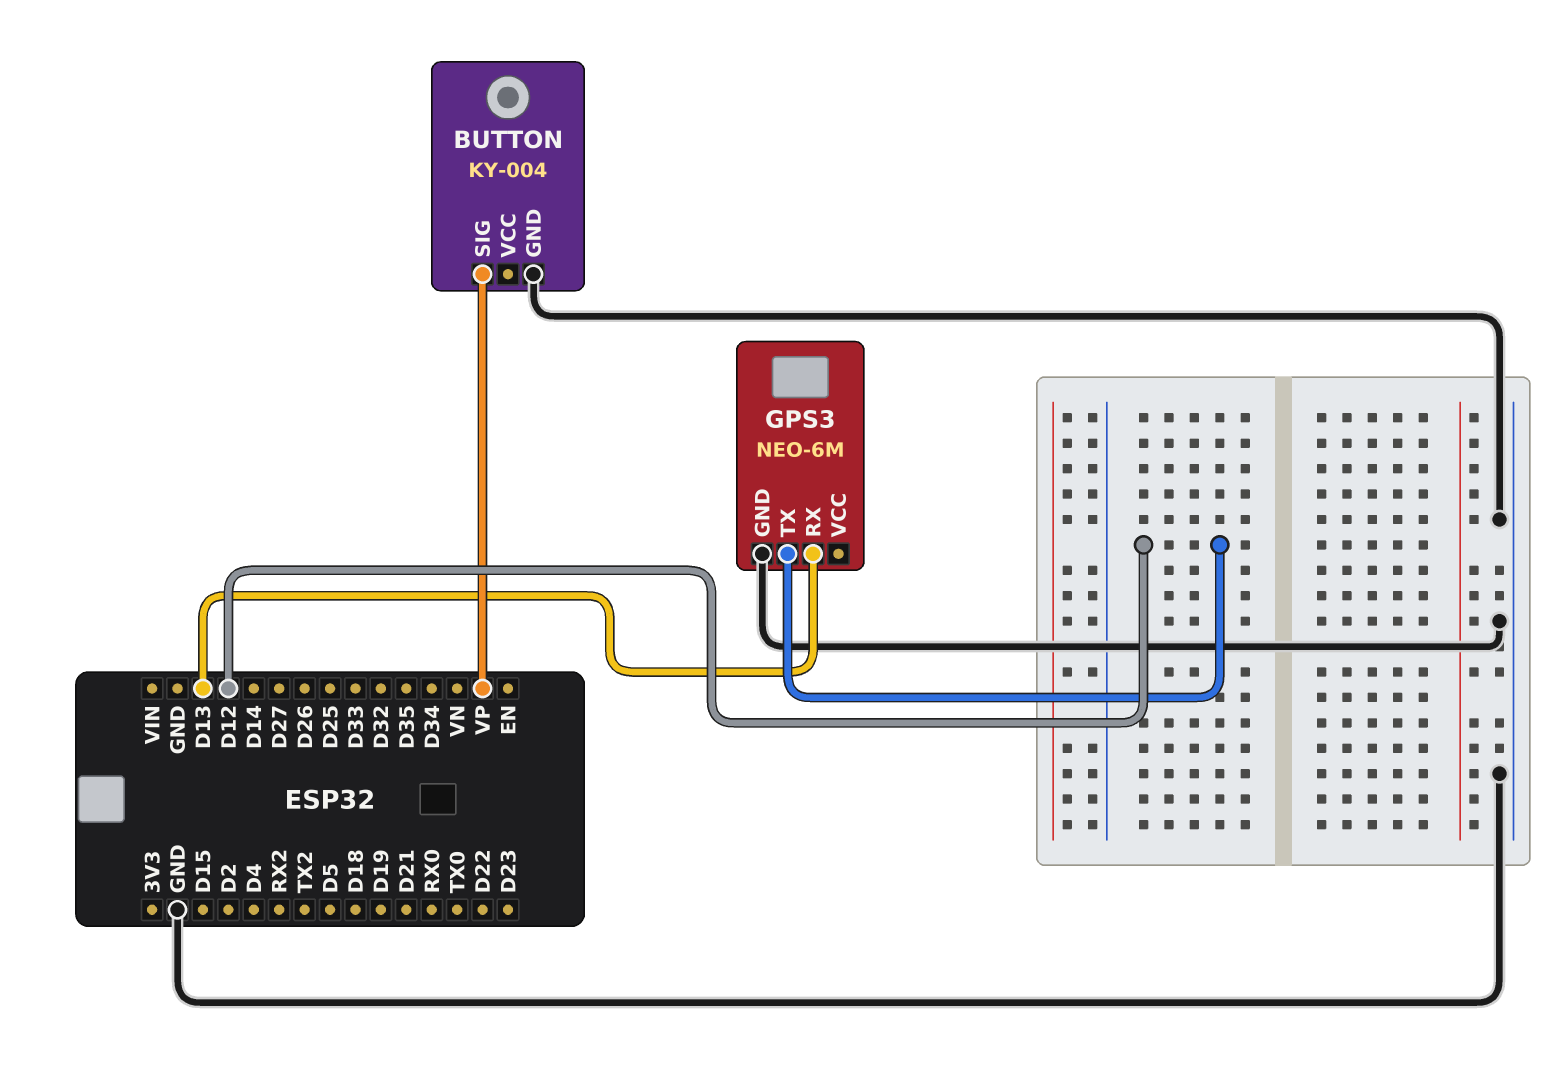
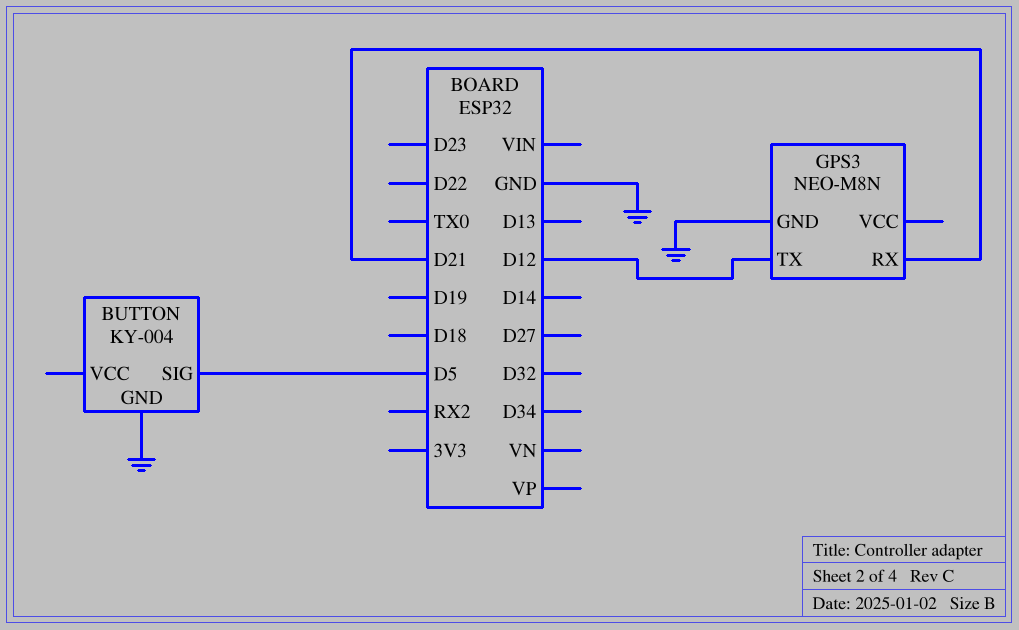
BUTTON pin SIG: VP -> D5
GPS3: NEO-6M -> NEO-M8N
GPS3 pin RX: D13 -> D21

